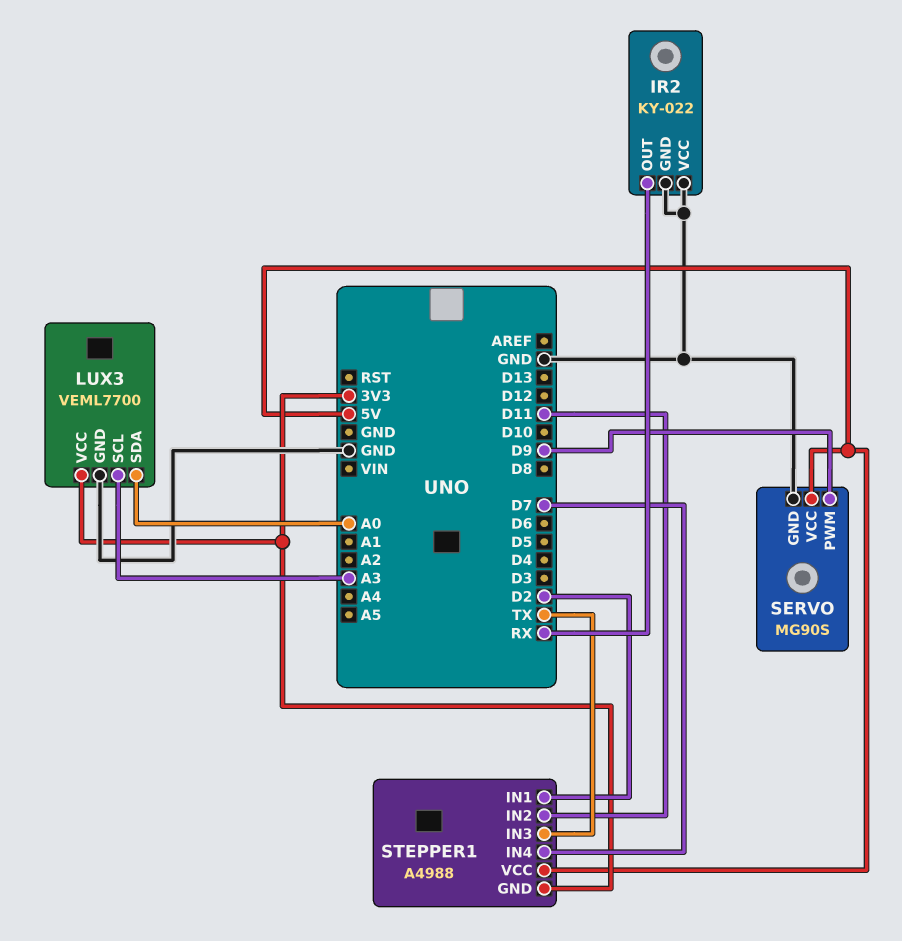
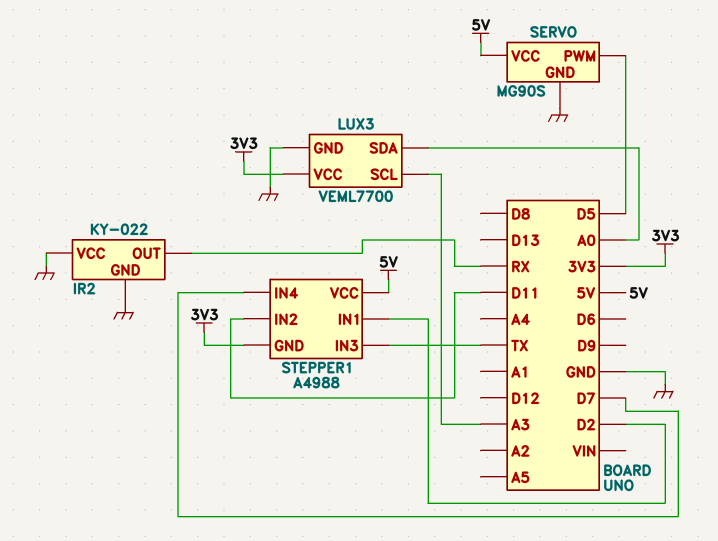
SERVO pin PWM: D9 -> D5

